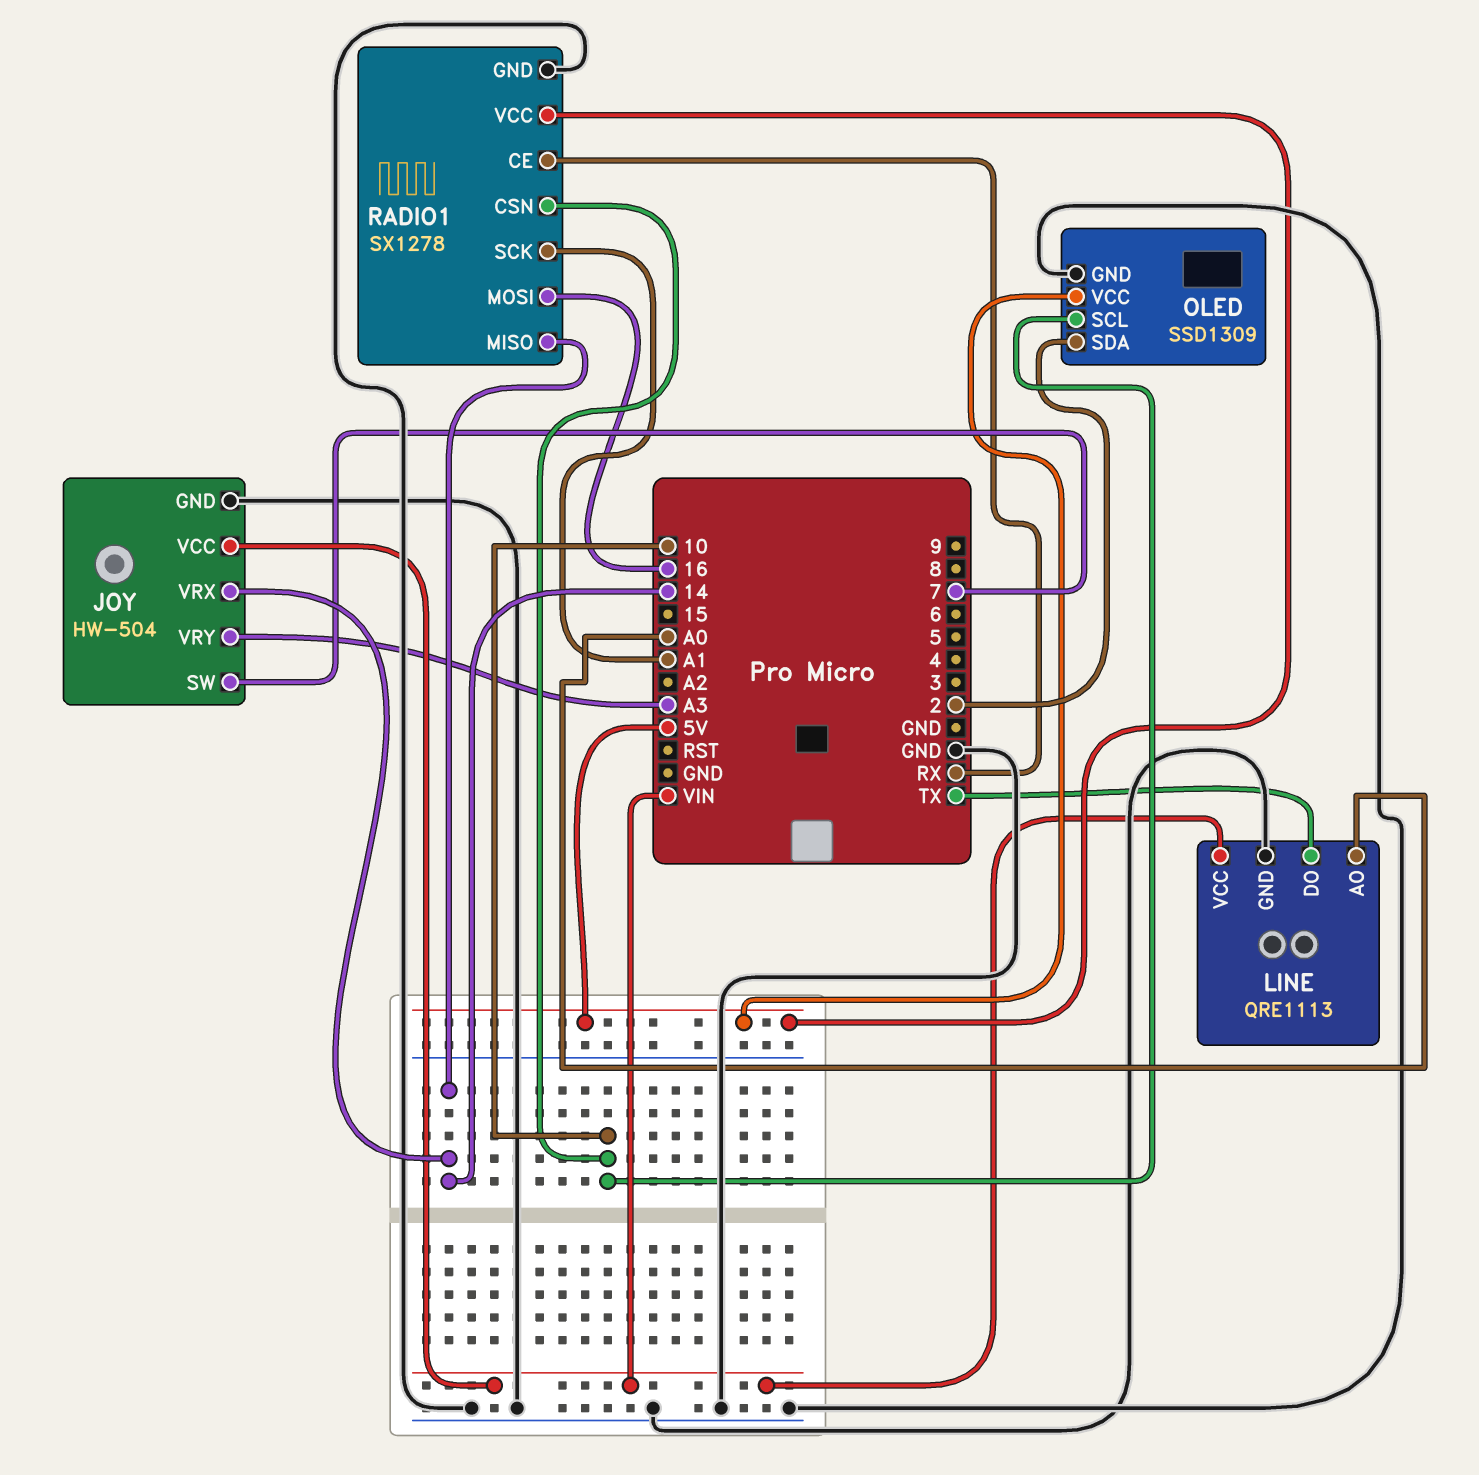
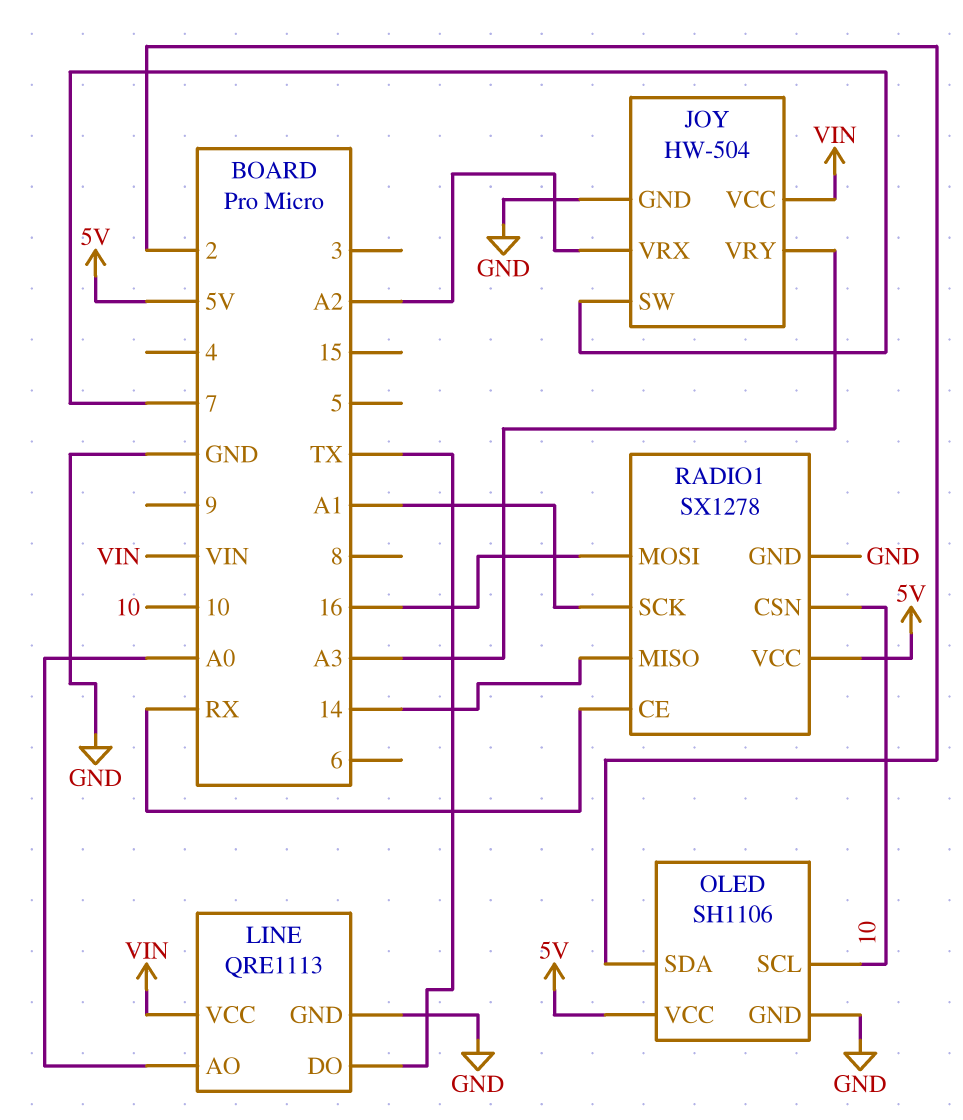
JOY pin VRX: 14 -> A2
OLED: SSD1309 -> SH1106

